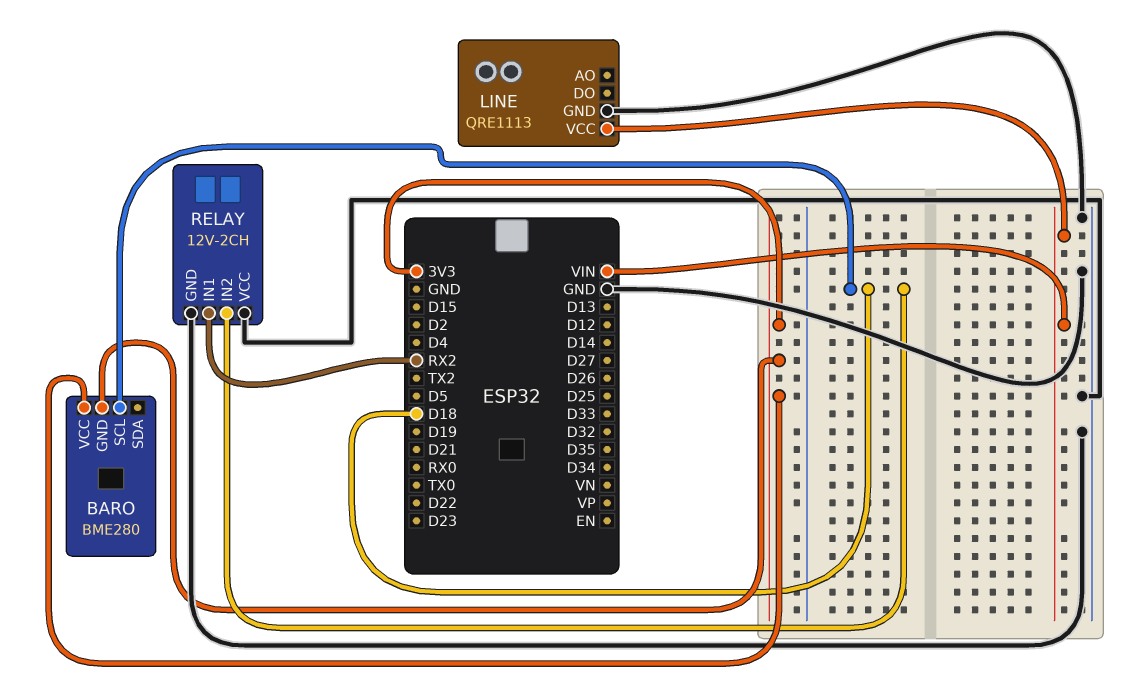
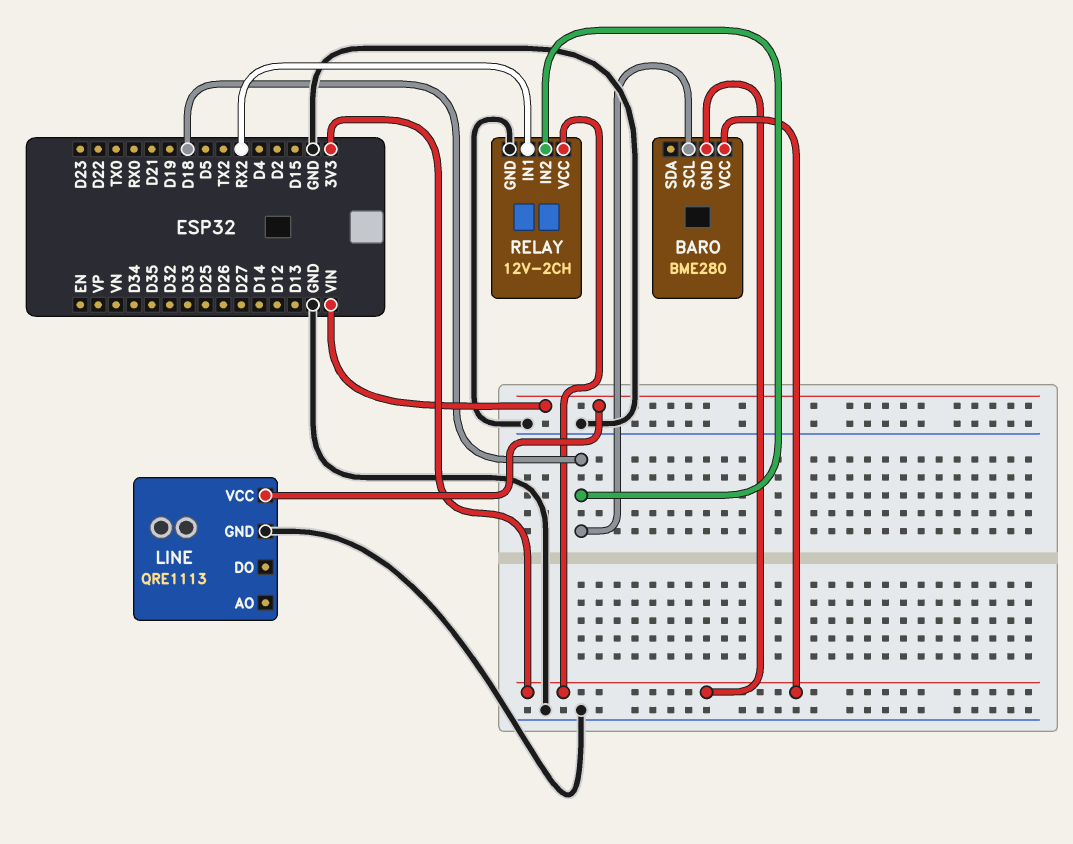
RELAY pin VCC: GND -> 3V3

